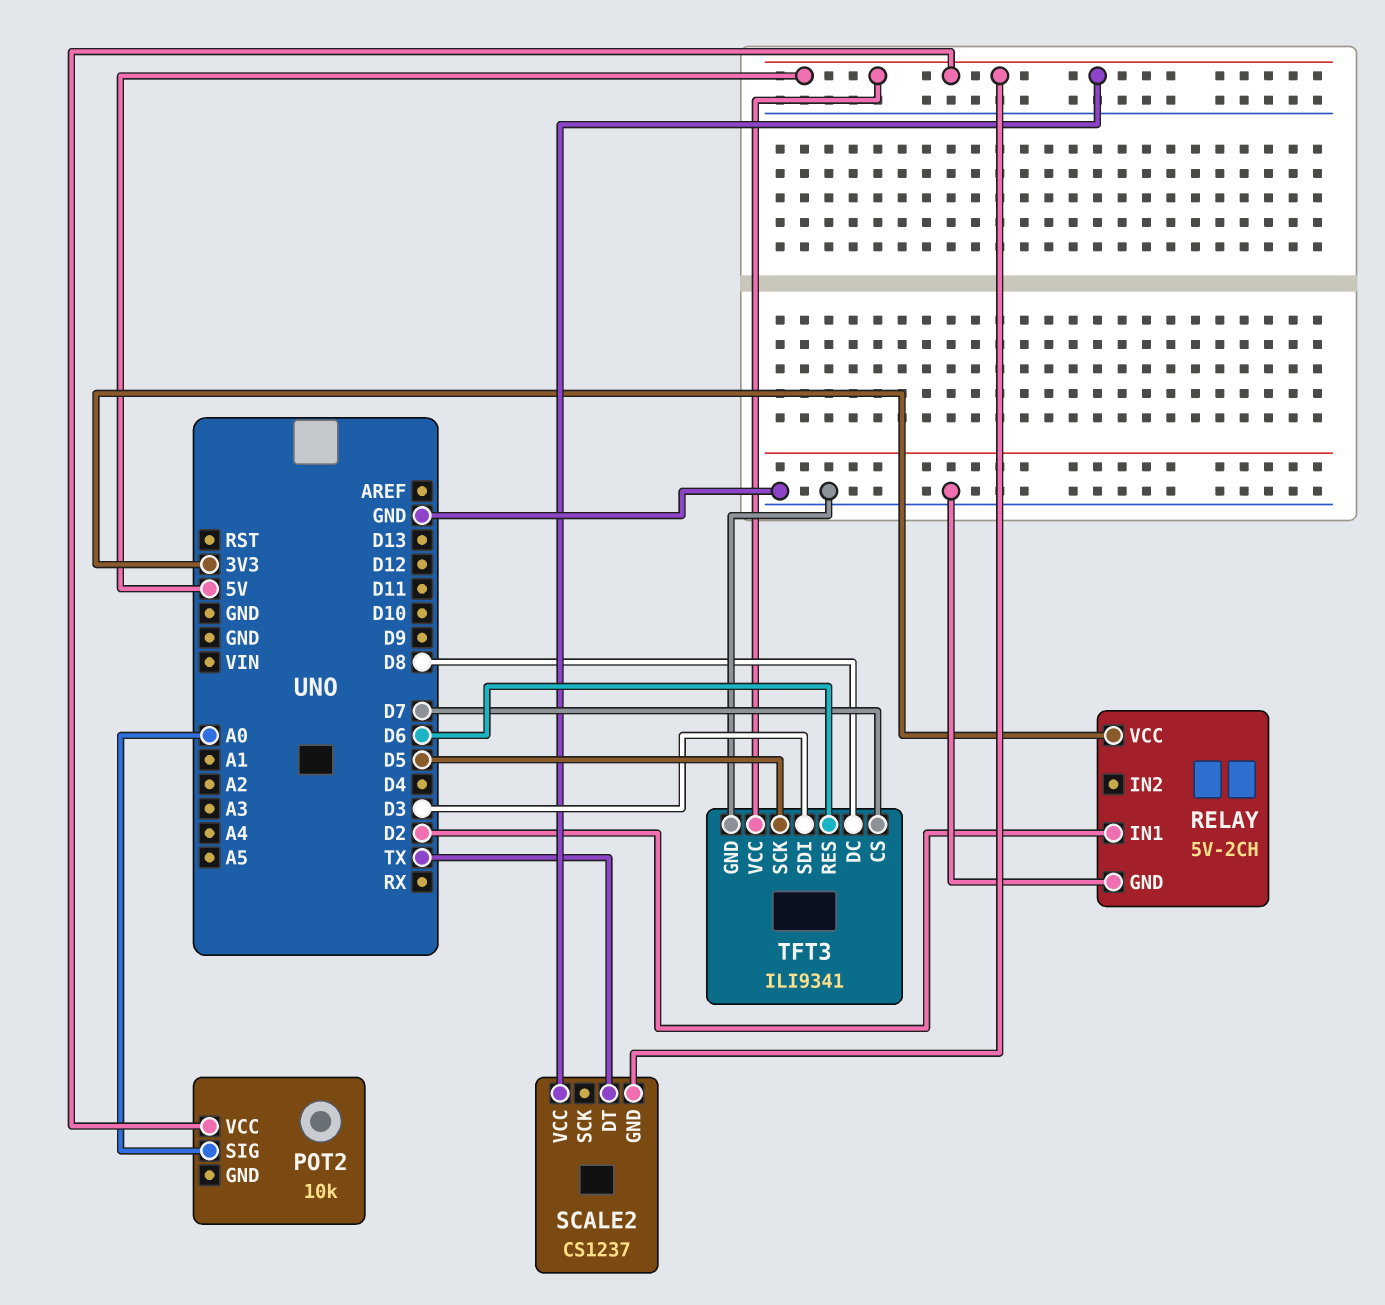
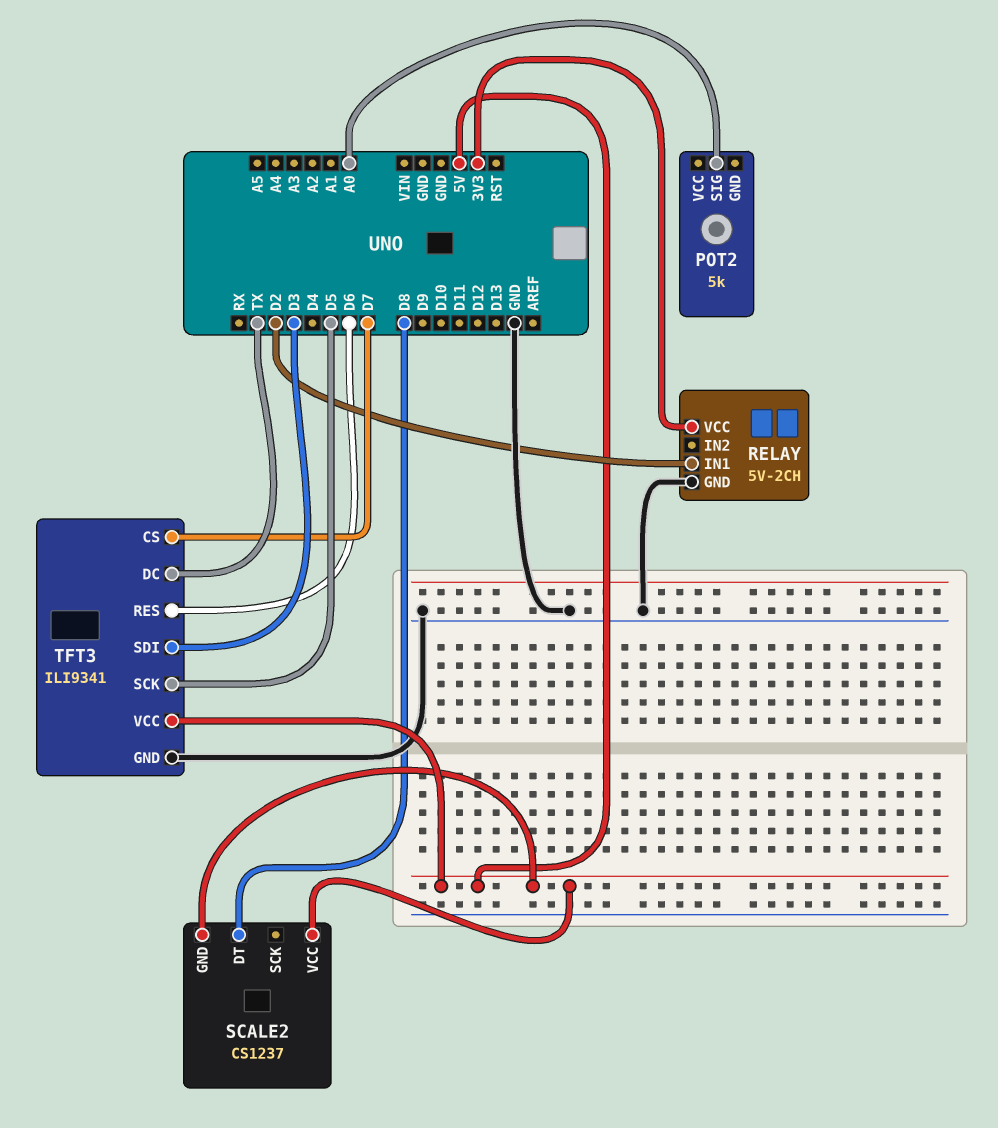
POT2: 10k -> 5k
POT2 pin VCC: 5V -> none
SCALE2 pin DT: TX -> D8
TFT3 pin DC: D8 -> TX

